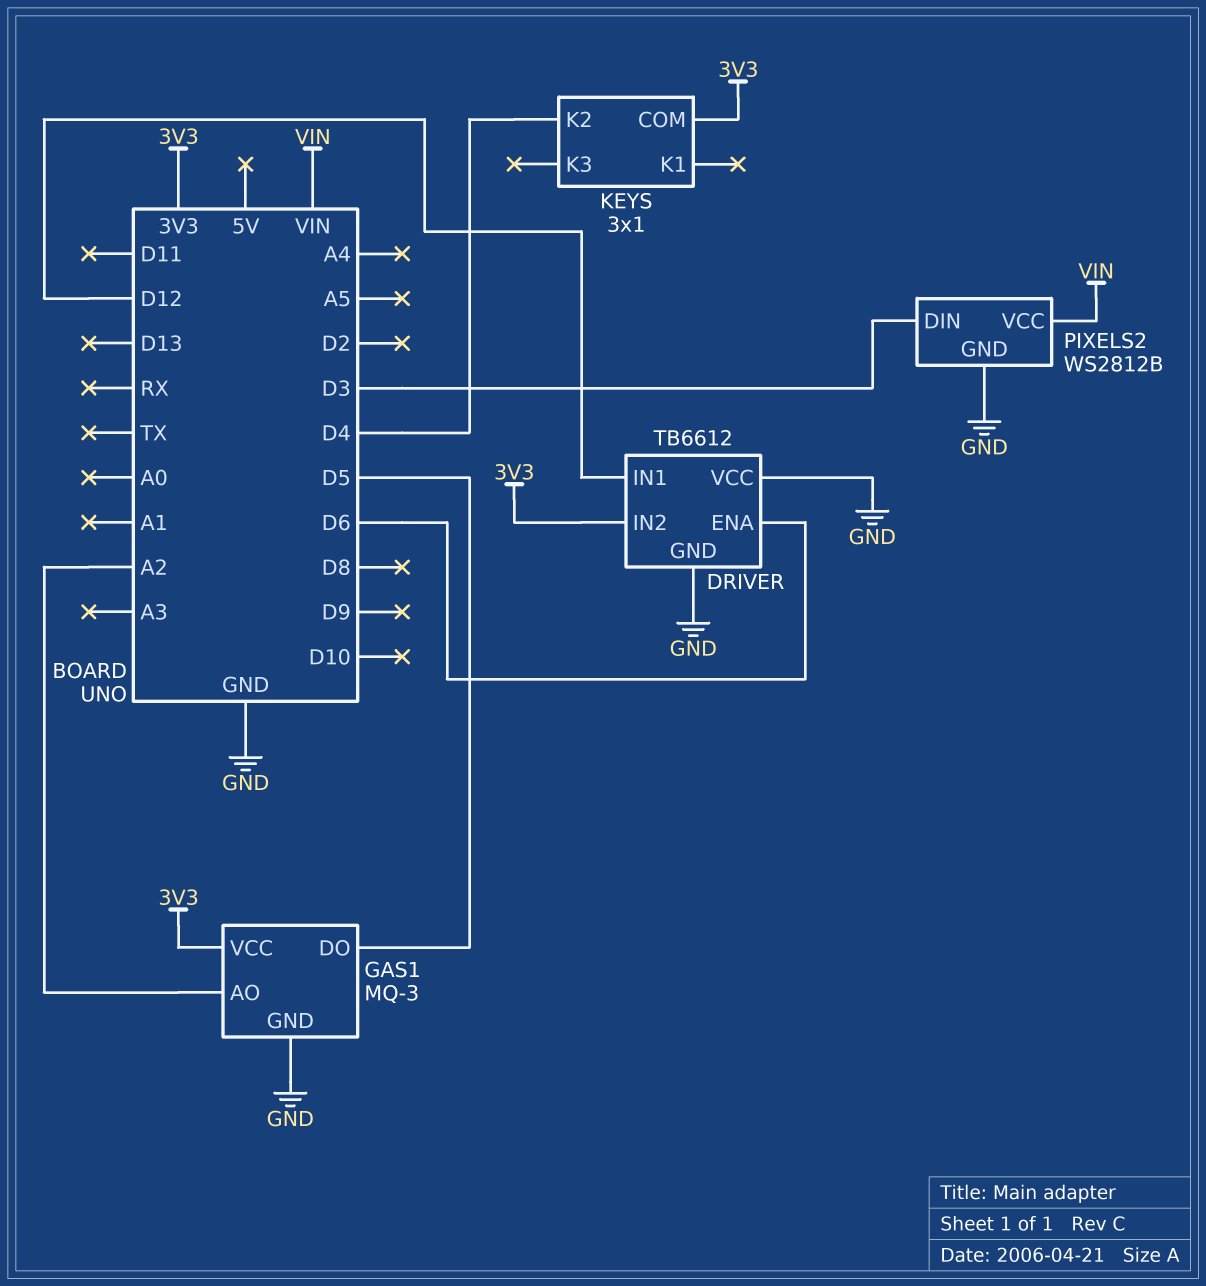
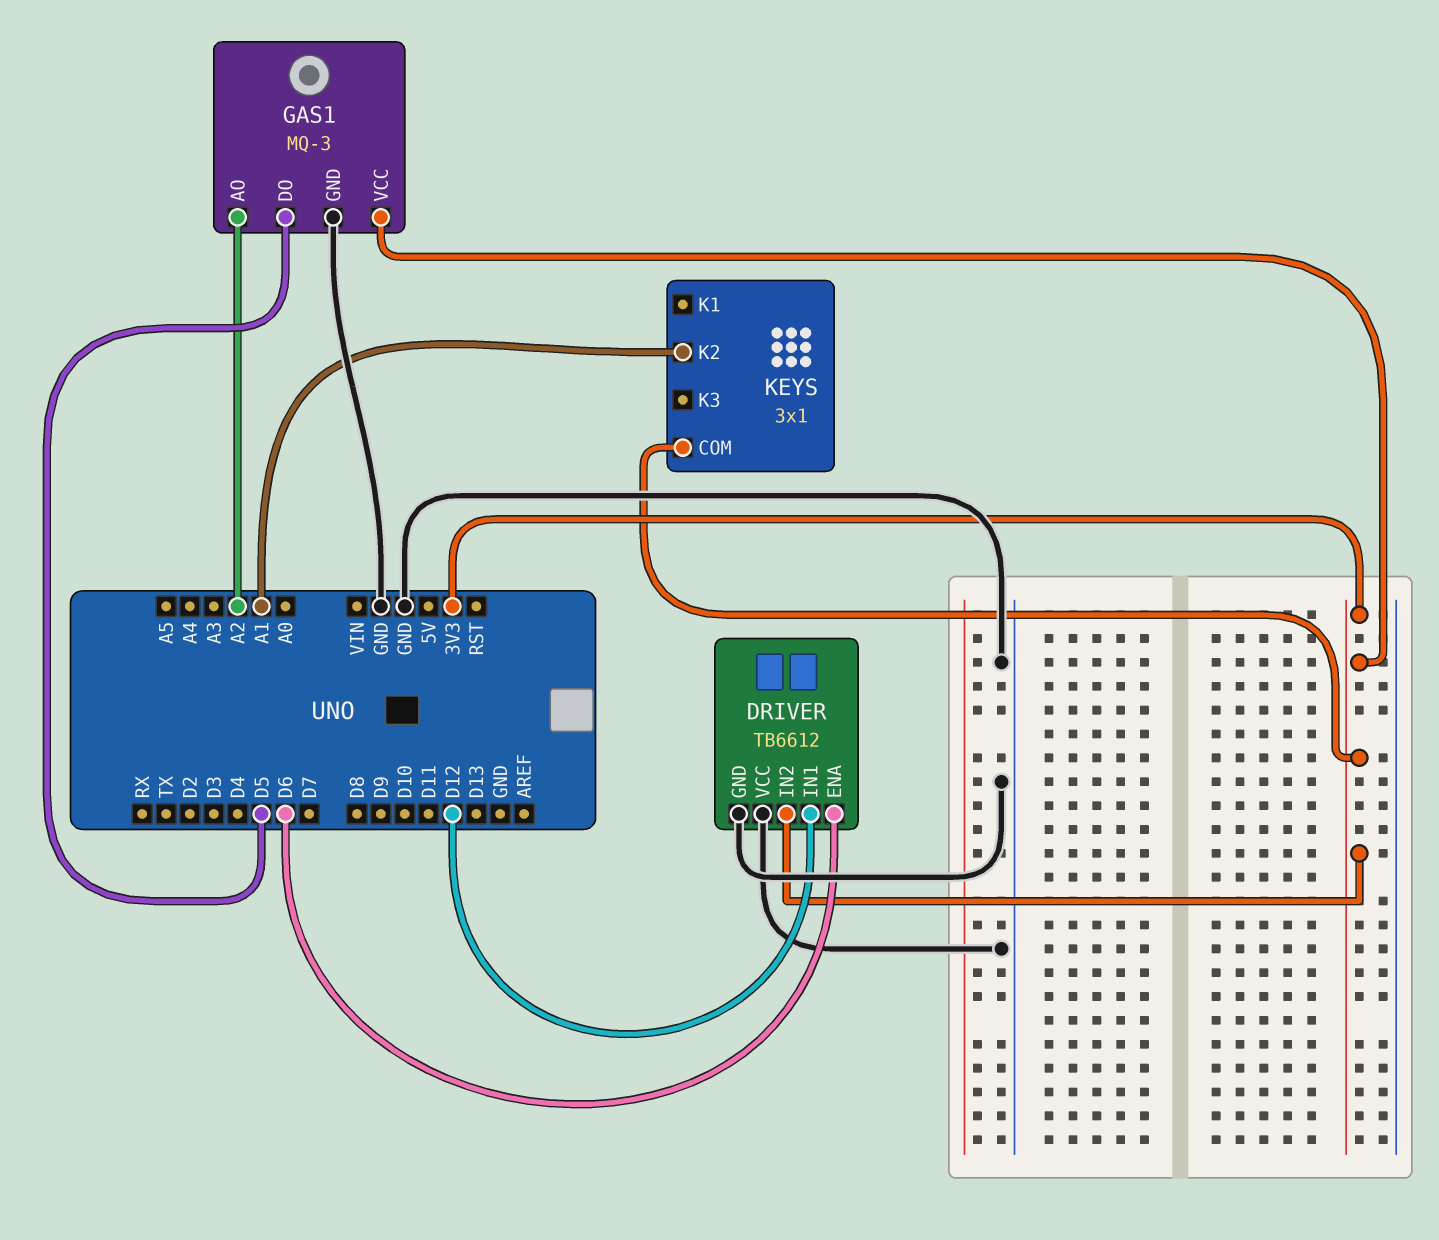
KEYS pin K2: D4 -> A1
PIXELS2: WS2812B -> none
PIXELS2 pin DIN: D3 -> none
PIXELS2 pin GND: GND -> none
PIXELS2 pin VCC: VIN -> none

